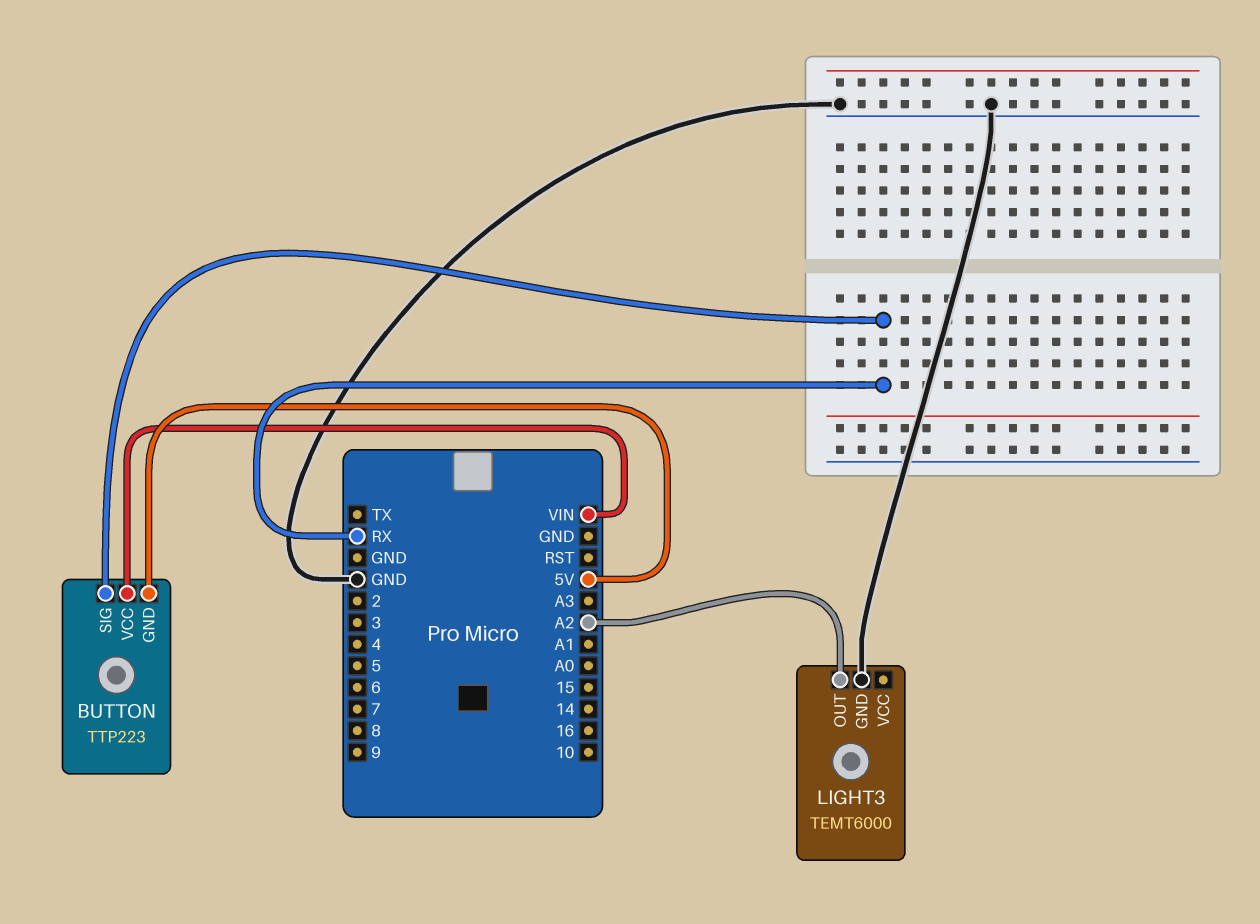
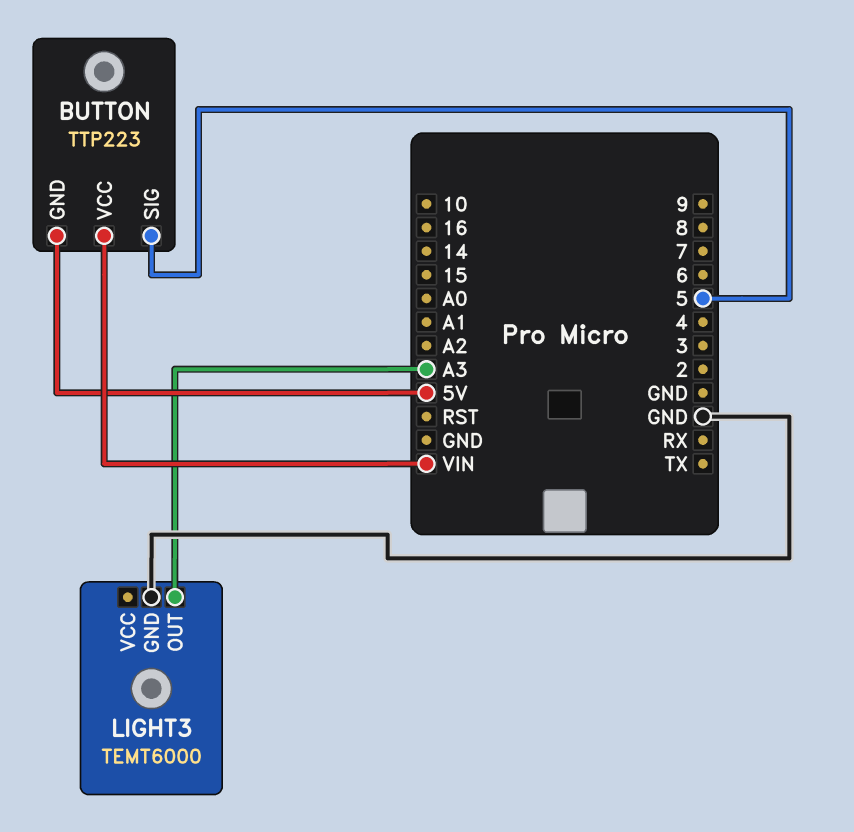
BUTTON pin SIG: RX -> 5
LIGHT3 pin OUT: A2 -> A3

